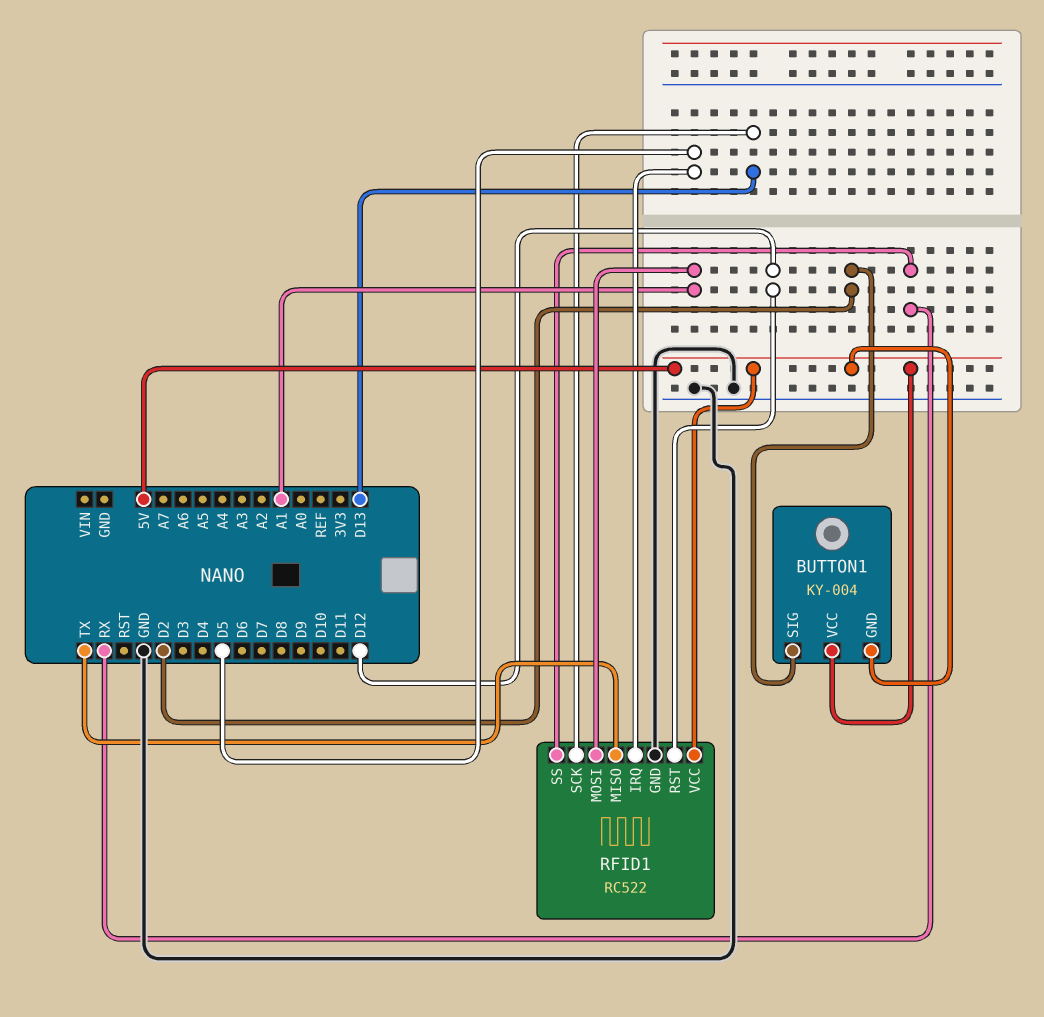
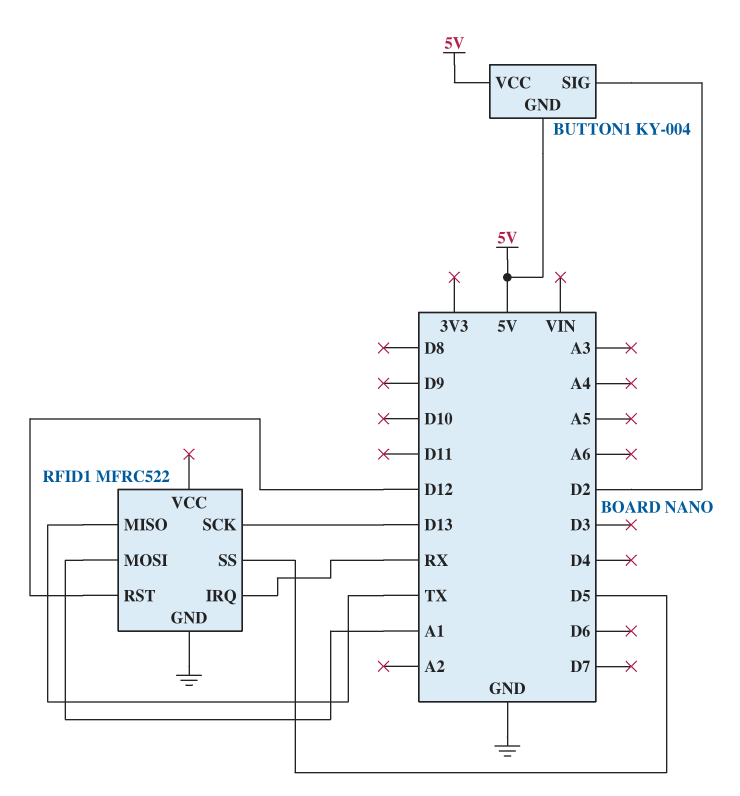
RFID1: RC522 -> MFRC522
RFID1 pin IRQ: D5 -> RX
RFID1 pin SS: RX -> D5
RFID1 pin VCC: 5V -> none

